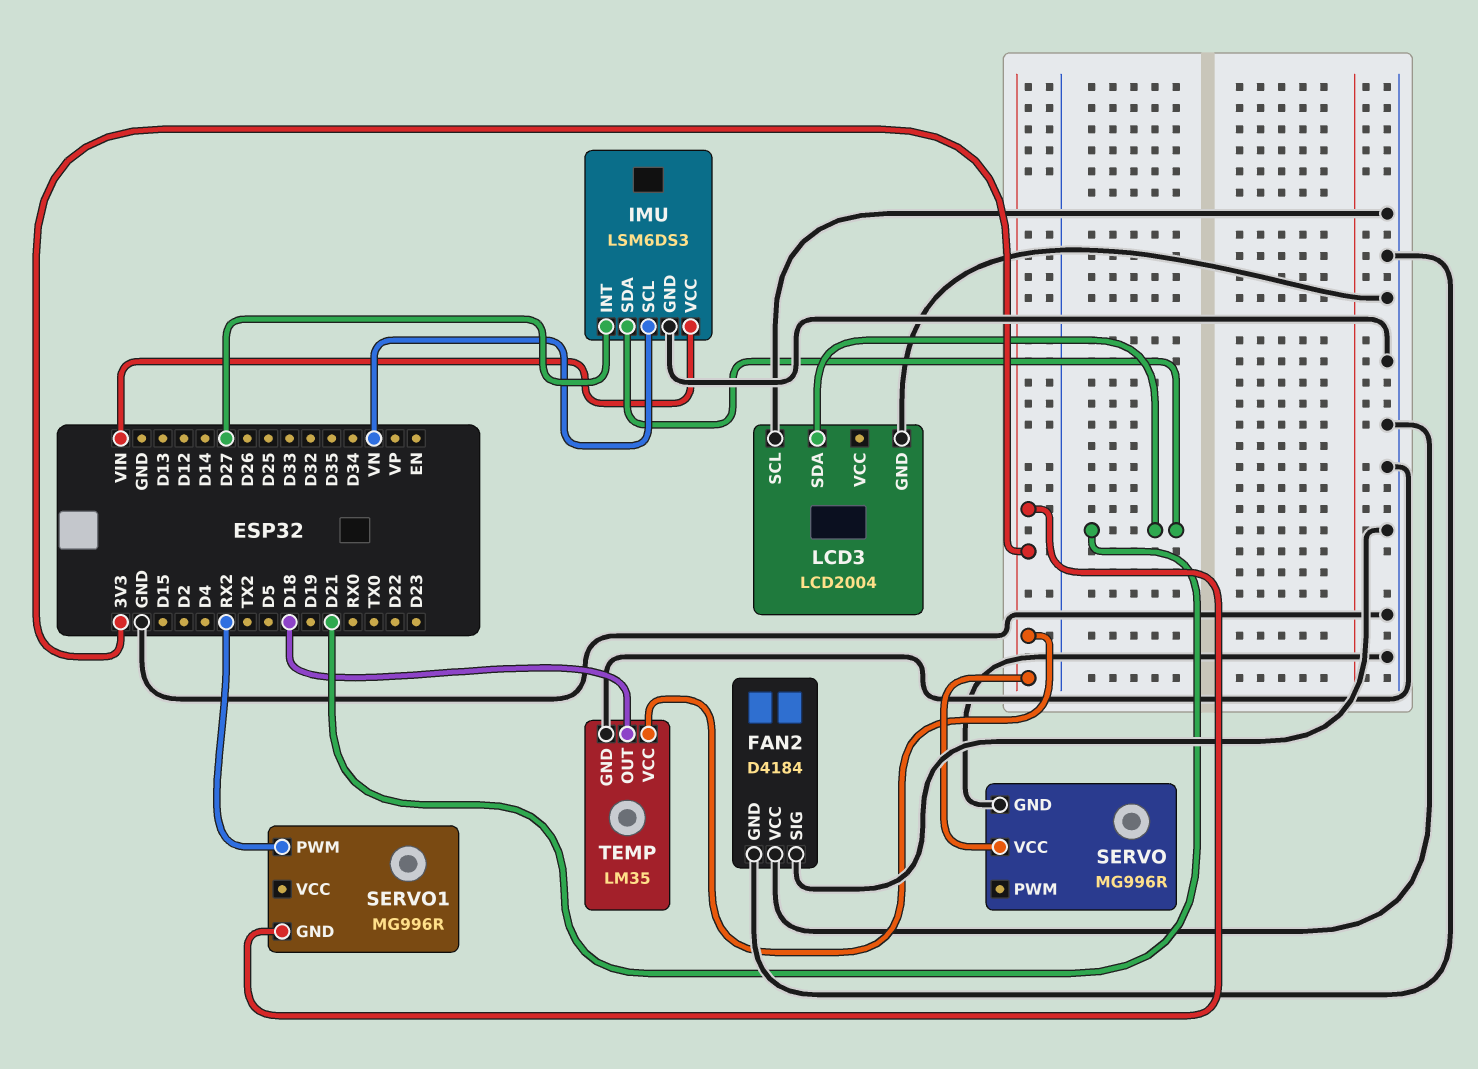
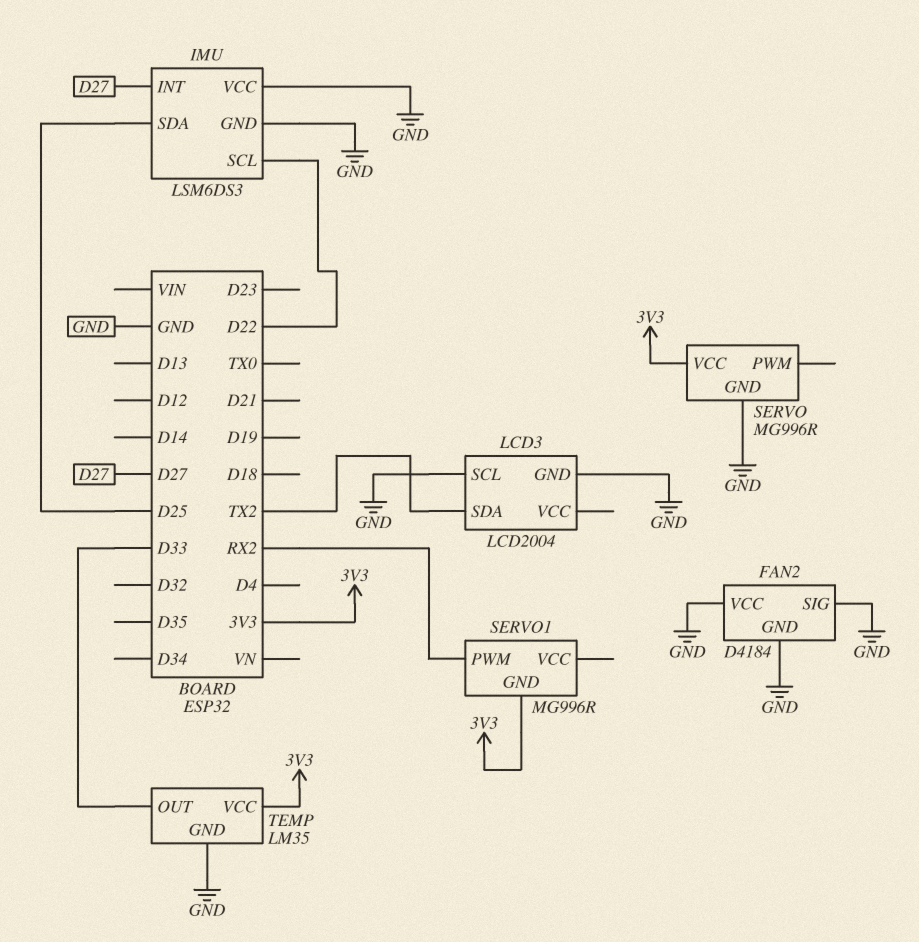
IMU pin SCL: VN -> D22
IMU pin SDA: D21 -> D25
IMU pin VCC: VIN -> GND
LCD3 pin SDA: D21 -> TX2
TEMP pin OUT: D18 -> D33

